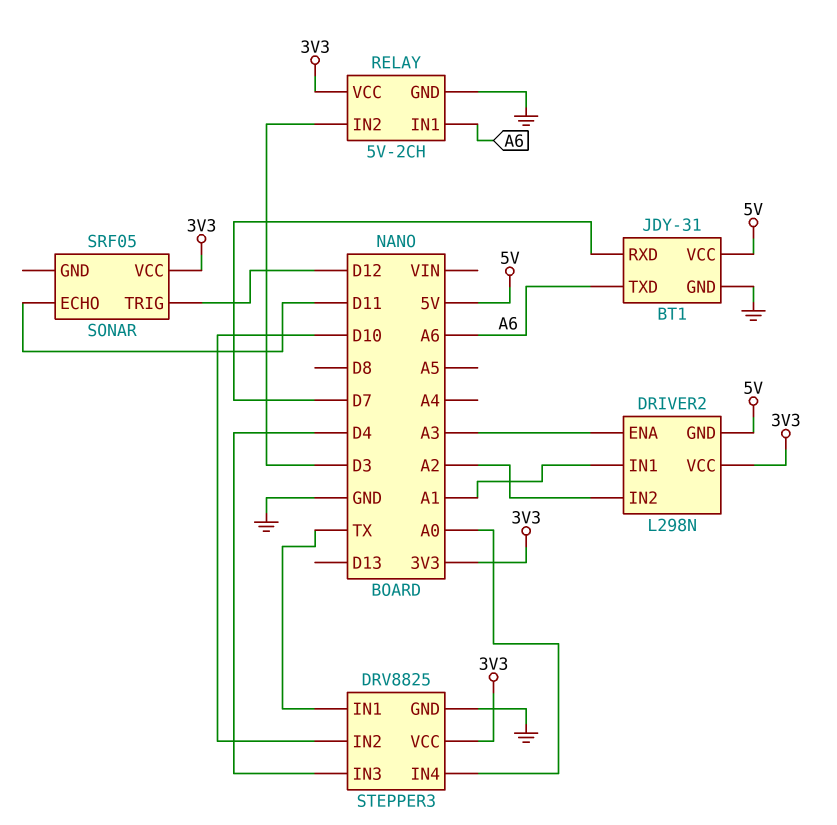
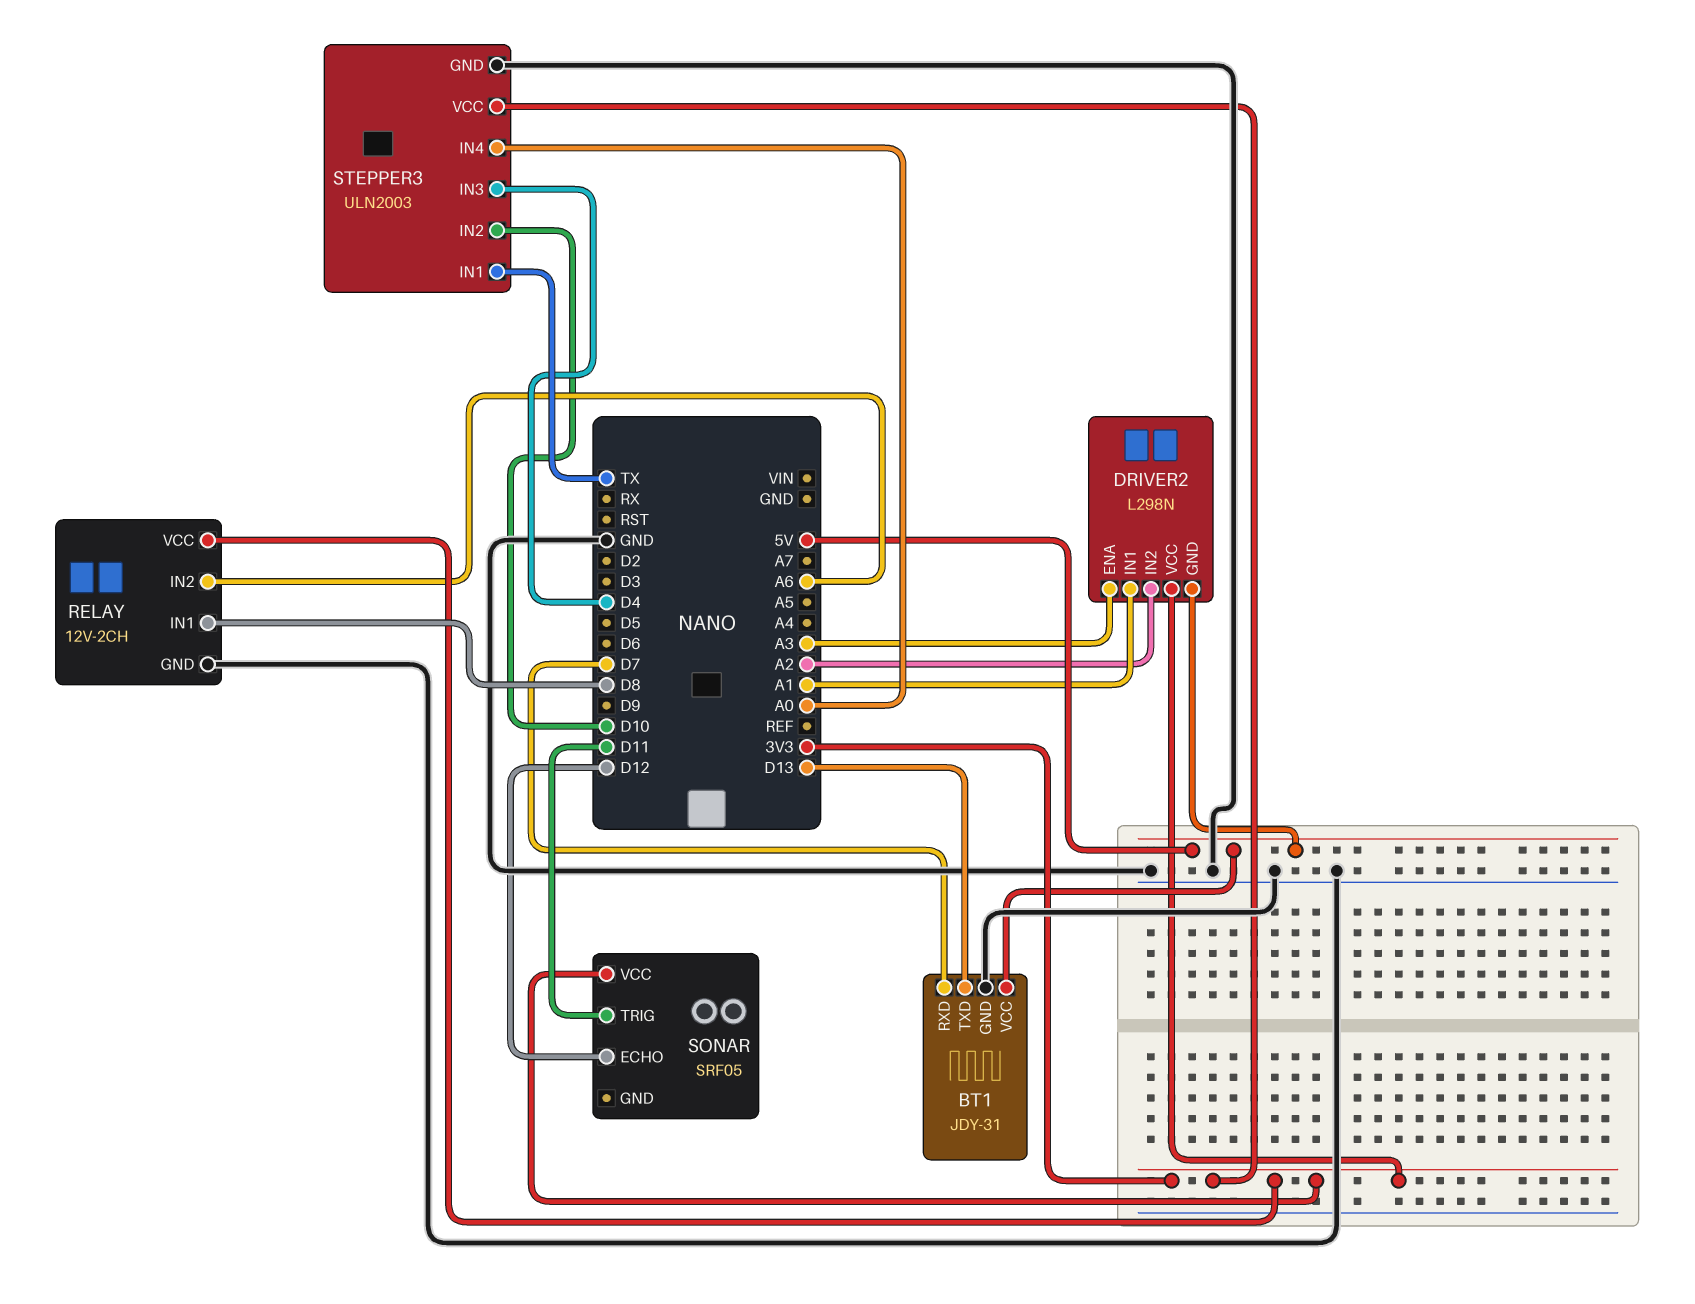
BT1 pin TXD: A6 -> D13
RELAY: 5V-2CH -> 12V-2CH
RELAY pin IN1: A6 -> D8
RELAY pin IN2: D3 -> A6
SONAR pin ECHO: D11 -> D12
SONAR pin TRIG: D12 -> D11
STEPPER3: DRV8825 -> ULN2003

